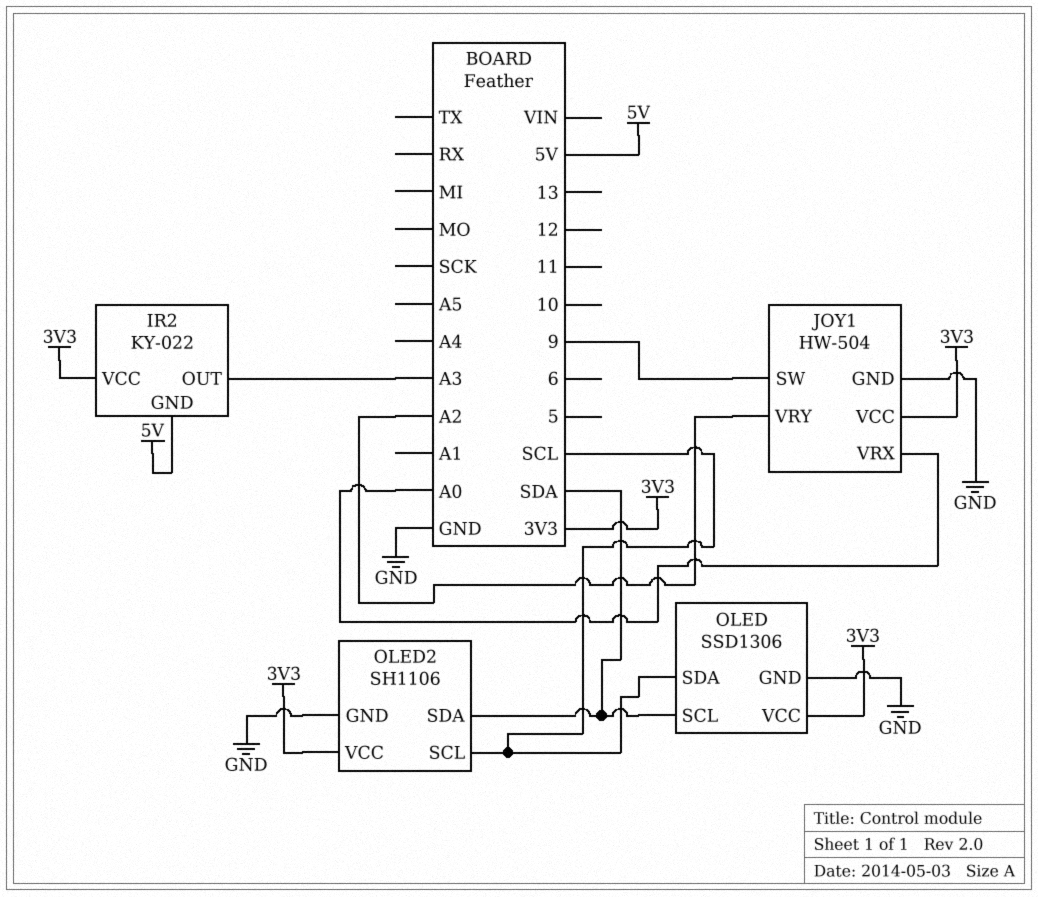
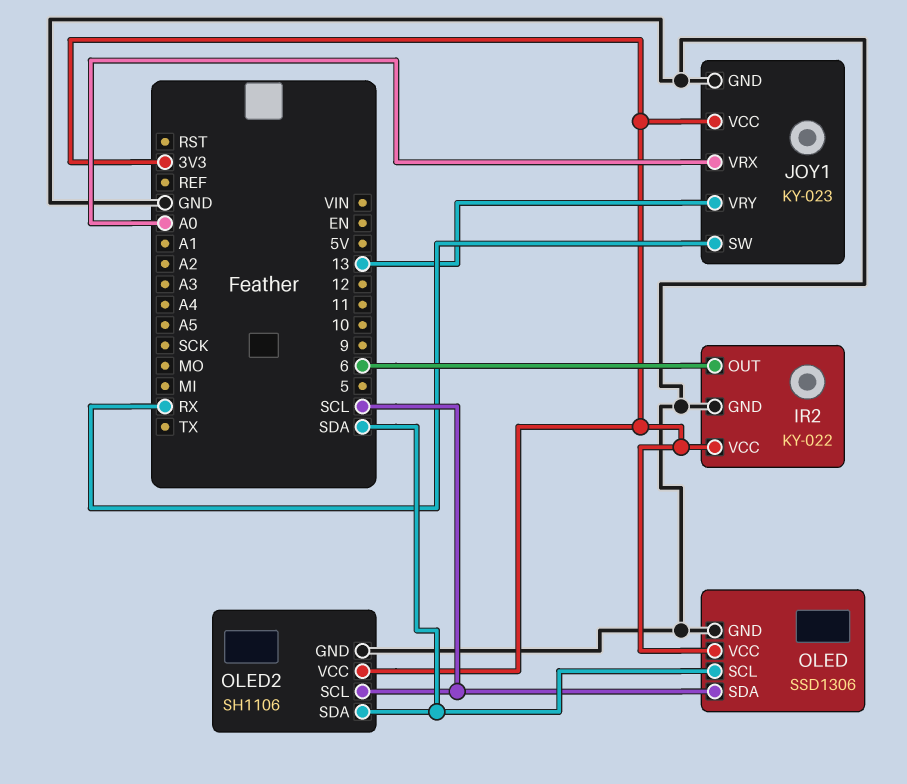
IR2 pin GND: 5V -> GND
IR2 pin OUT: A3 -> 6
JOY1: HW-504 -> KY-023
JOY1 pin SW: 9 -> RX
JOY1 pin VRY: A2 -> 13

